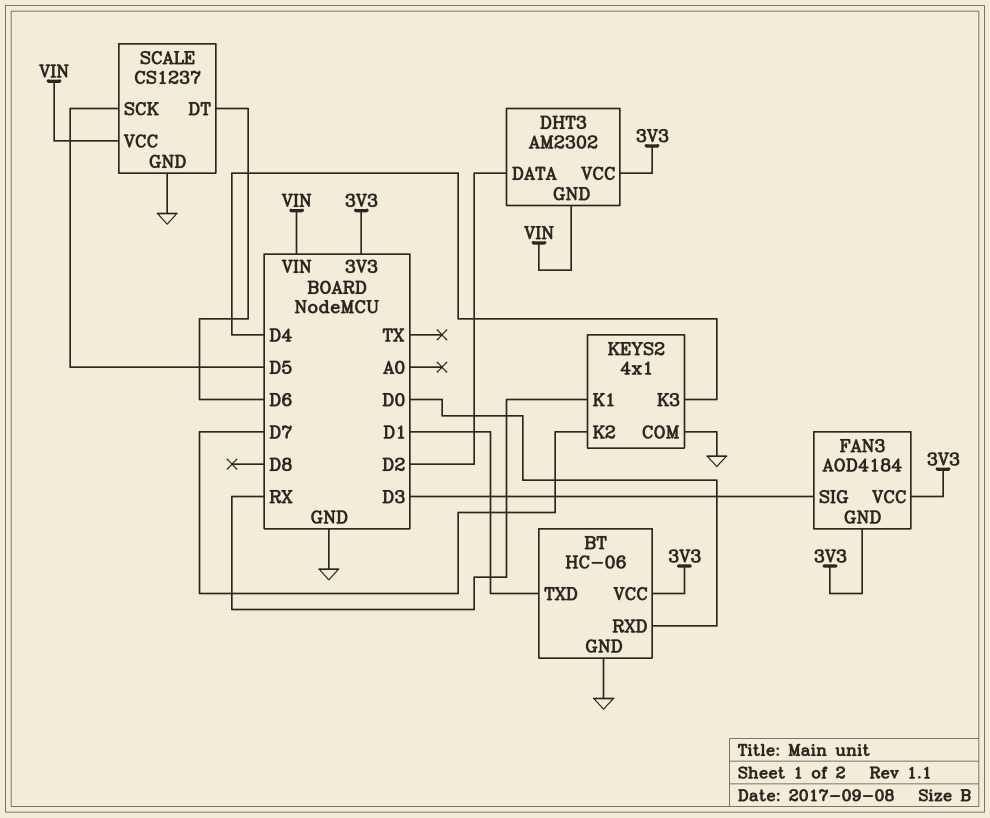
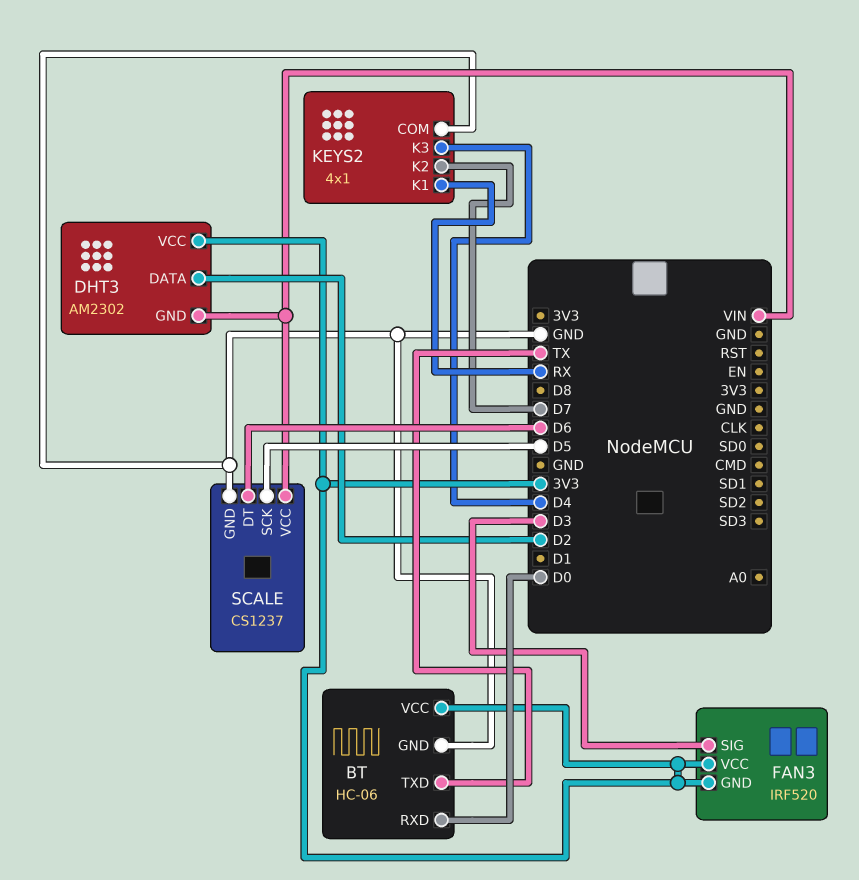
BT pin TXD: D1 -> TX
FAN3: AOD4184 -> IRF520

